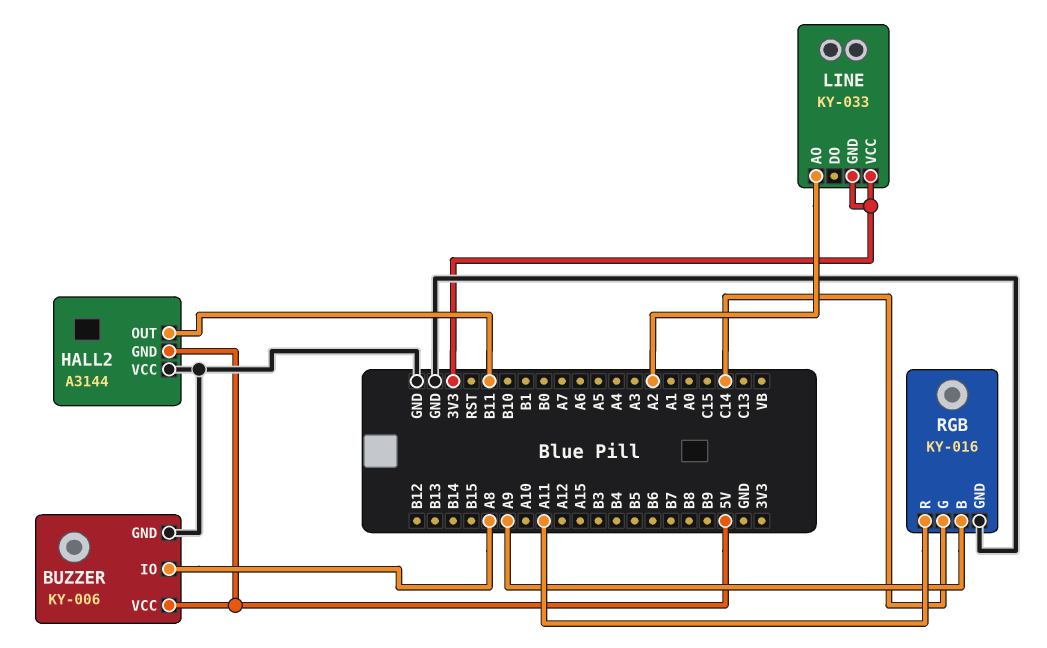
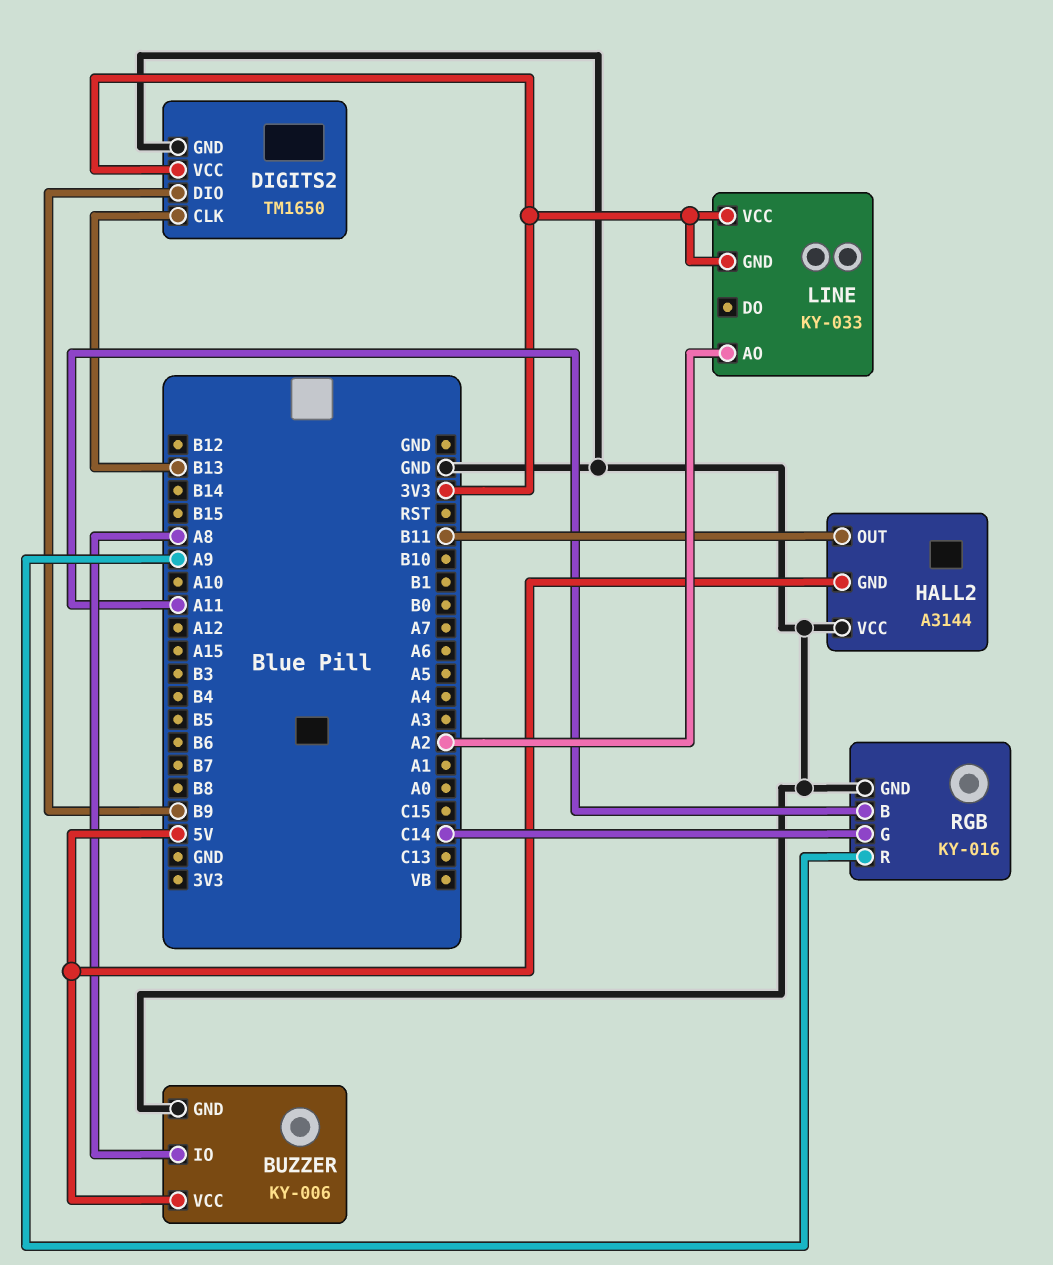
DIGITS2: none -> TM1650
DIGITS2 pin CLK: none -> B13
DIGITS2 pin DIO: none -> B9
DIGITS2 pin GND: none -> GND
DIGITS2 pin VCC: none -> 3V3
RGB pin B: A9 -> A11
RGB pin R: A11 -> A9

